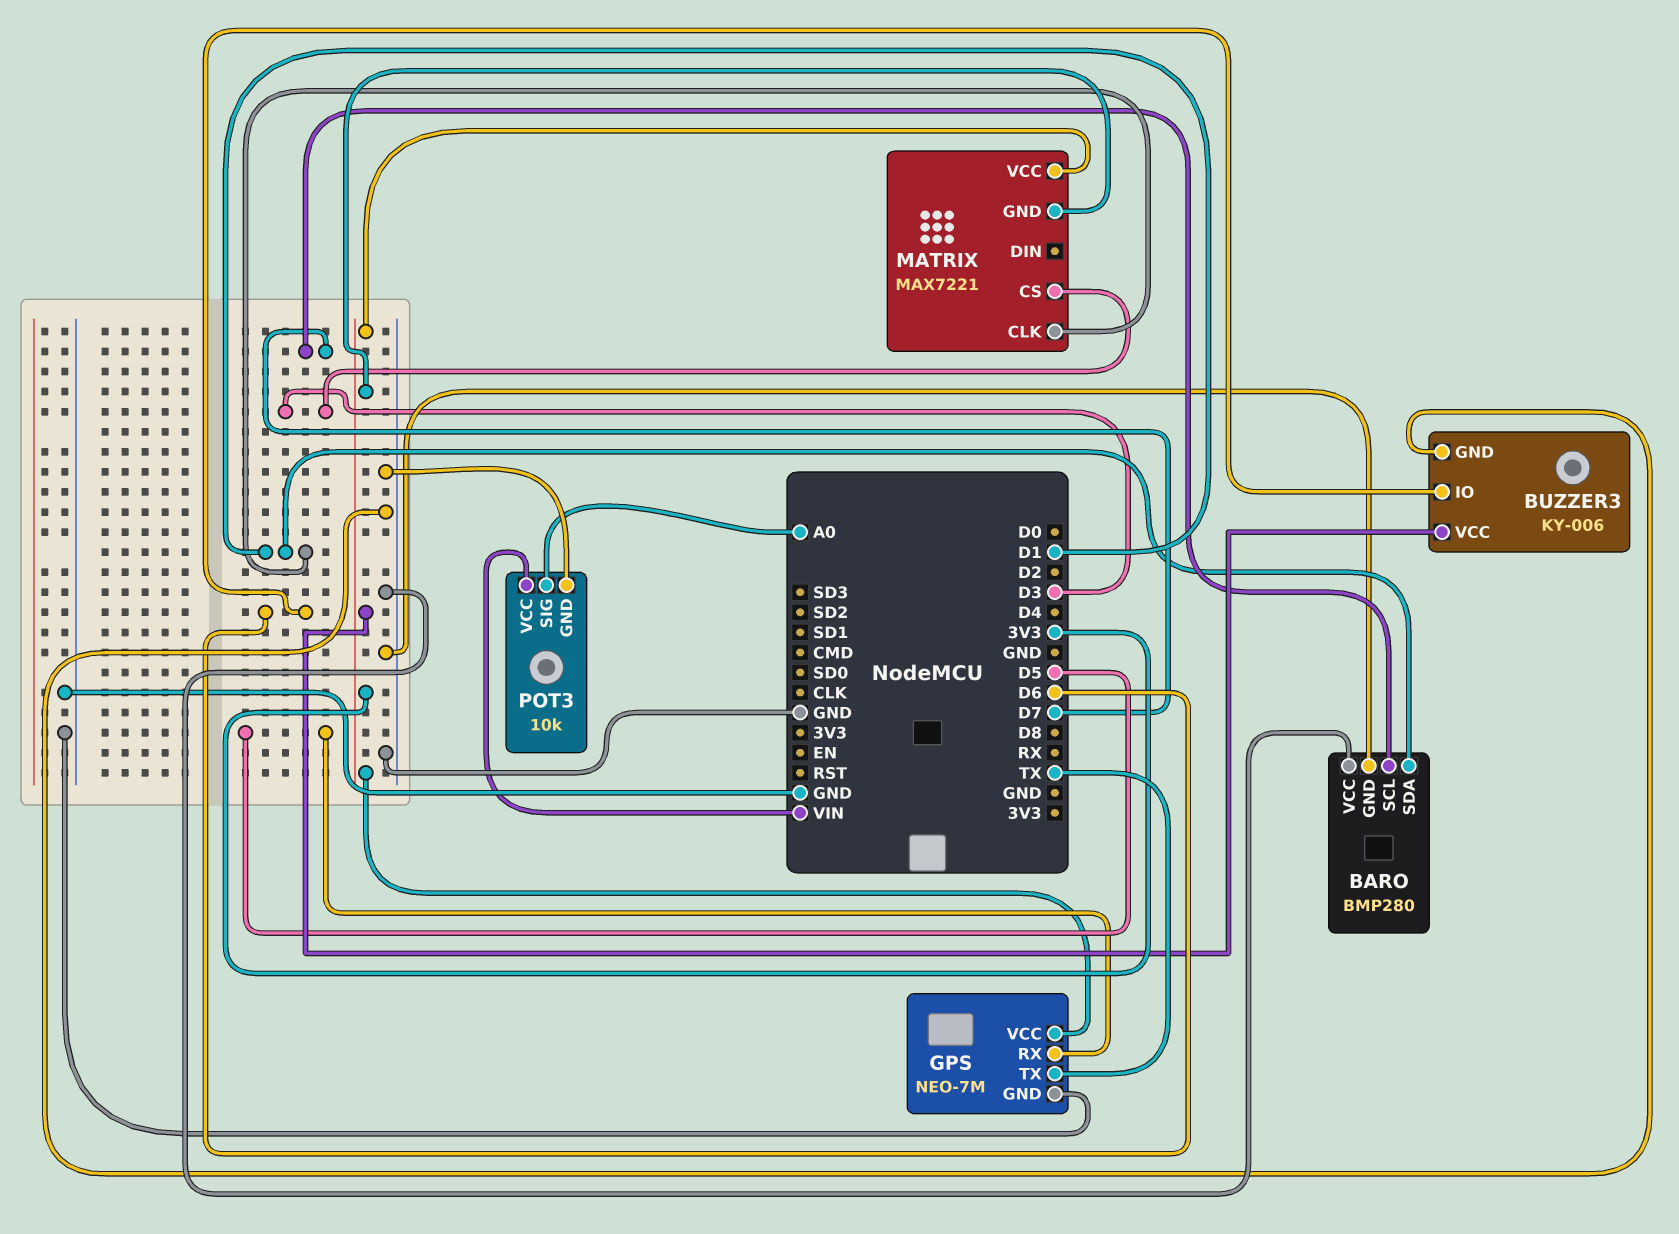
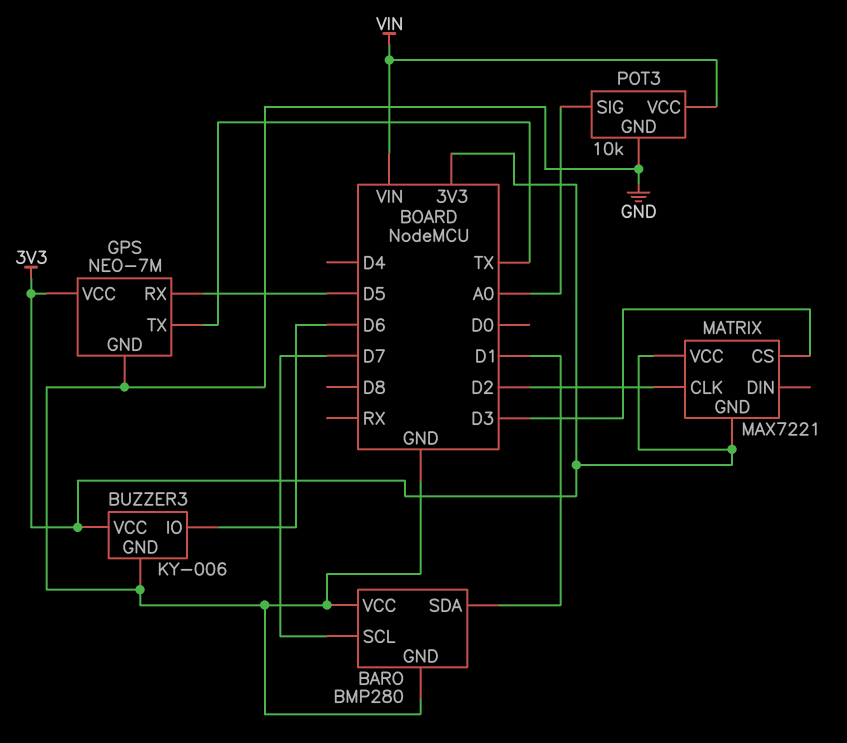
MATRIX pin CLK: D1 -> D2

